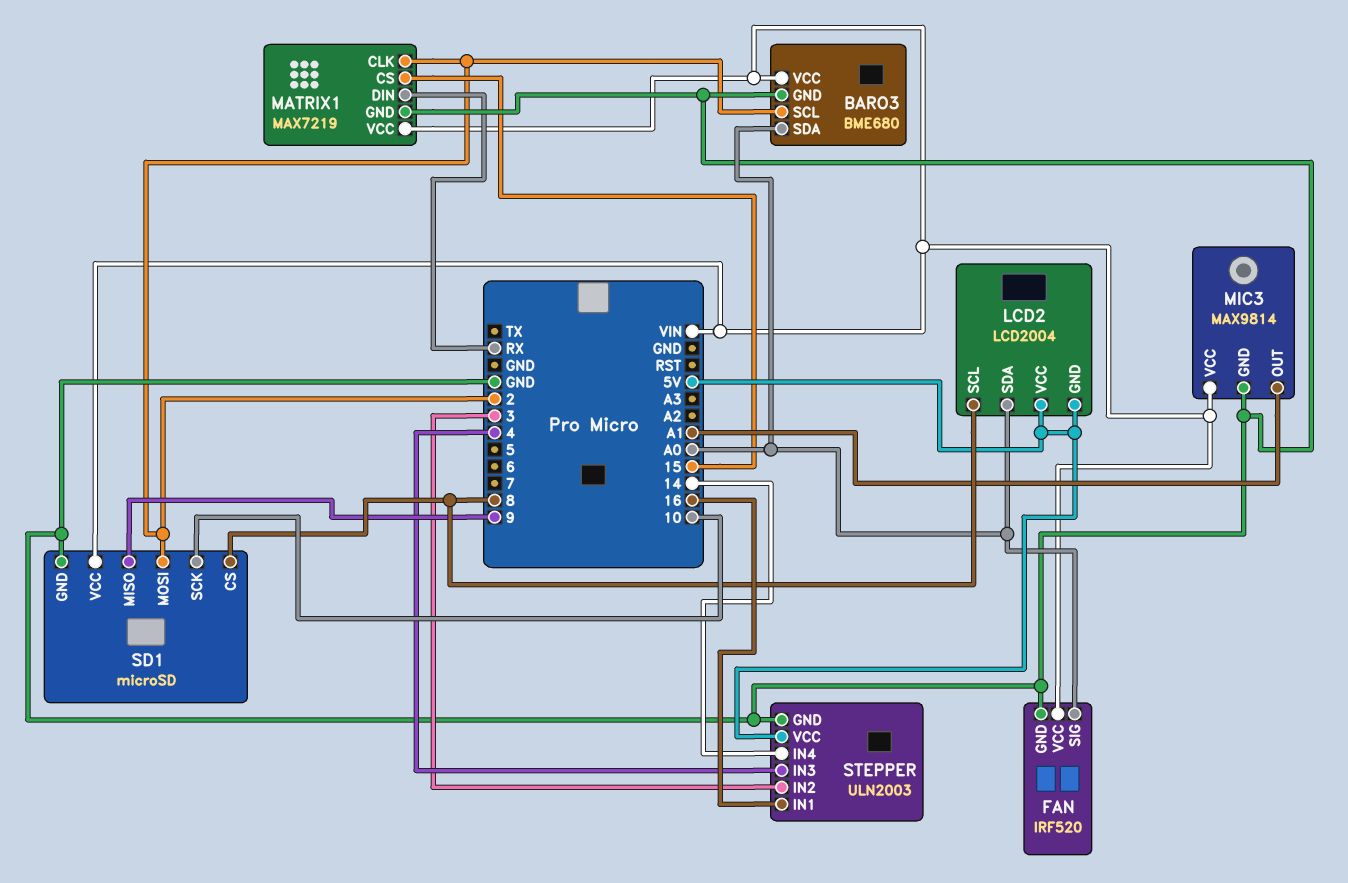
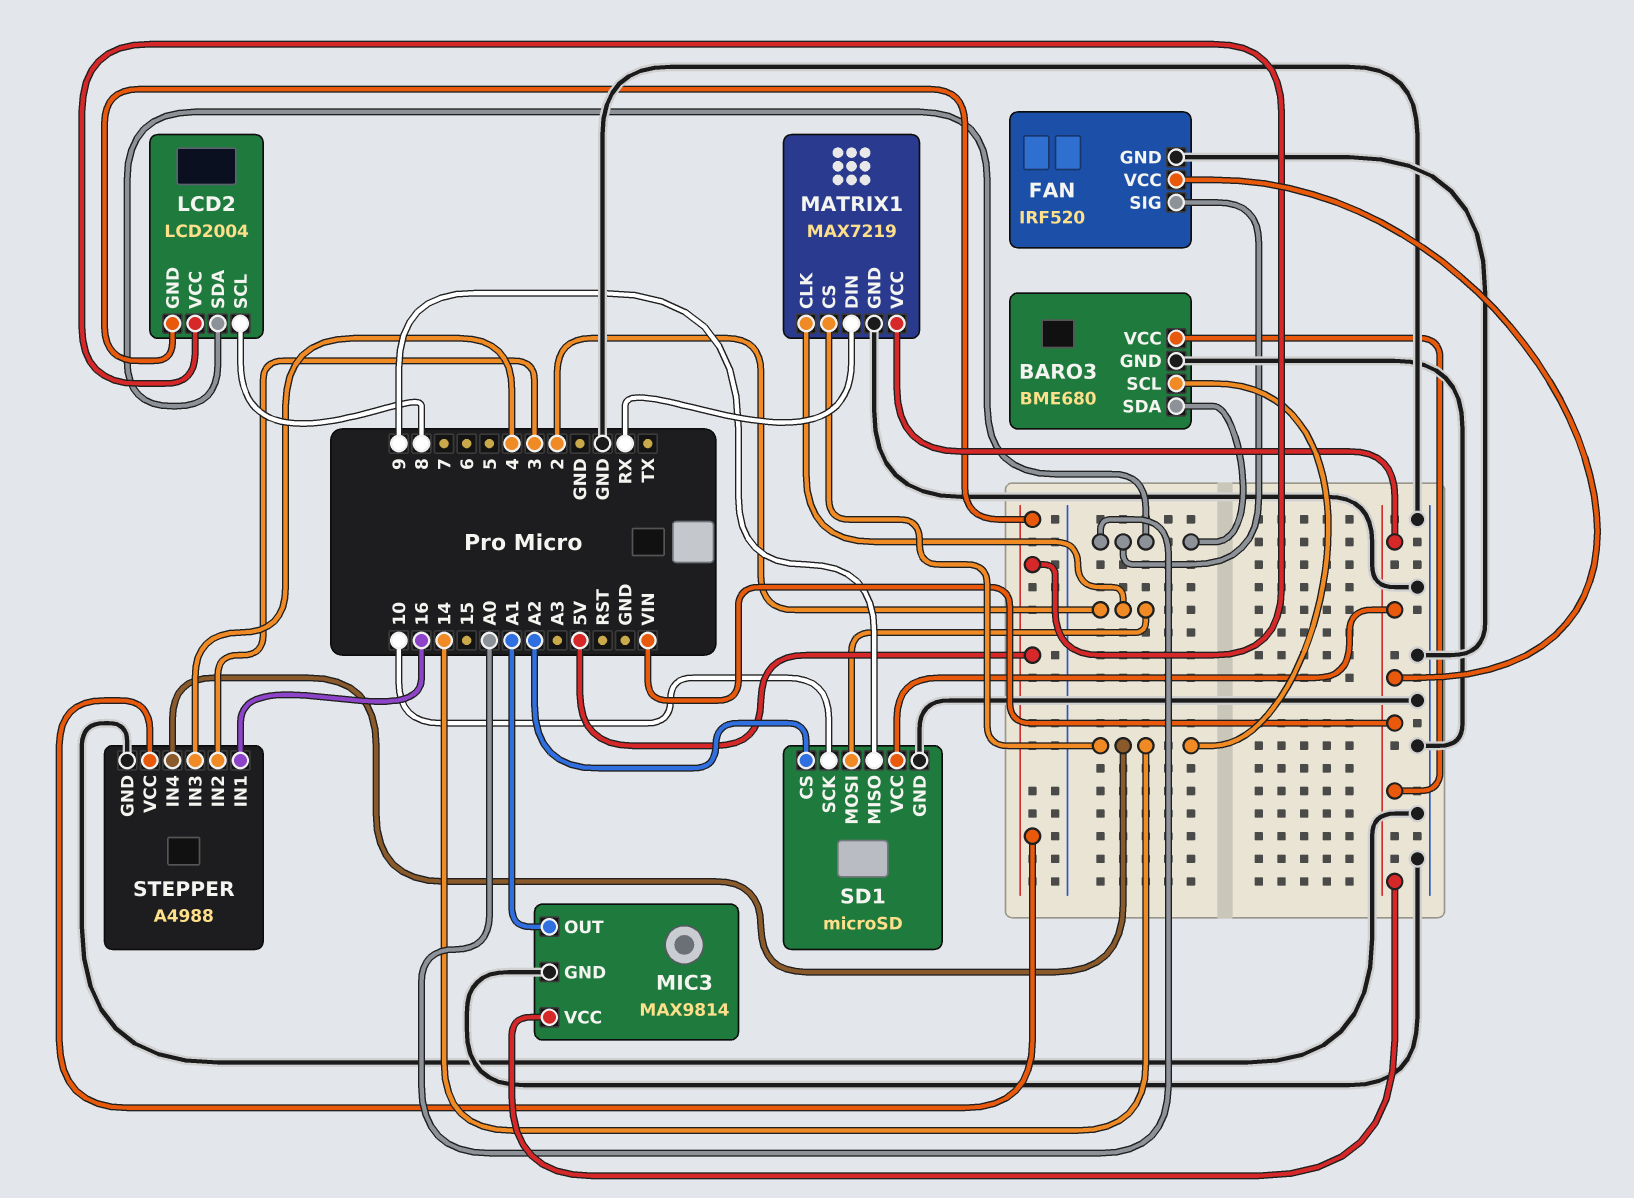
BARO3 pin SCL: 2 -> 14
MATRIX1 pin CS: 15 -> 14
SD1 pin CS: 8 -> A2
STEPPER: ULN2003 -> A4988

